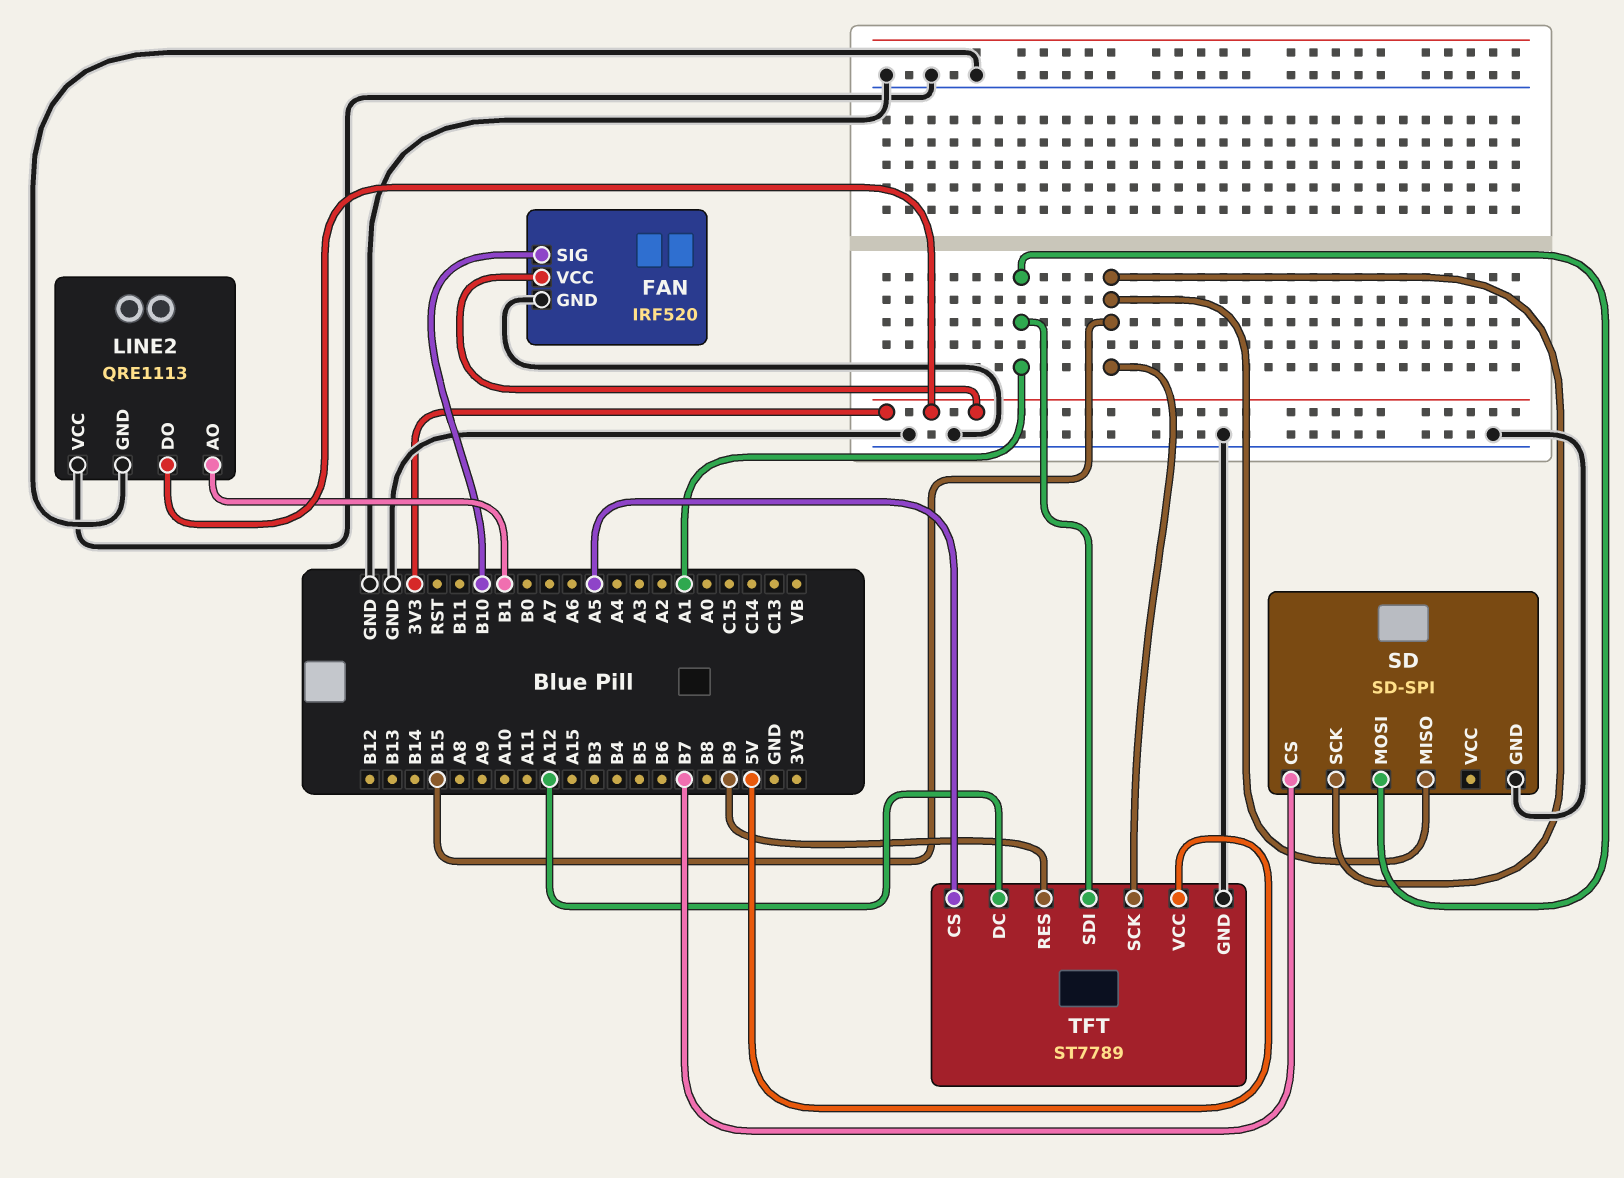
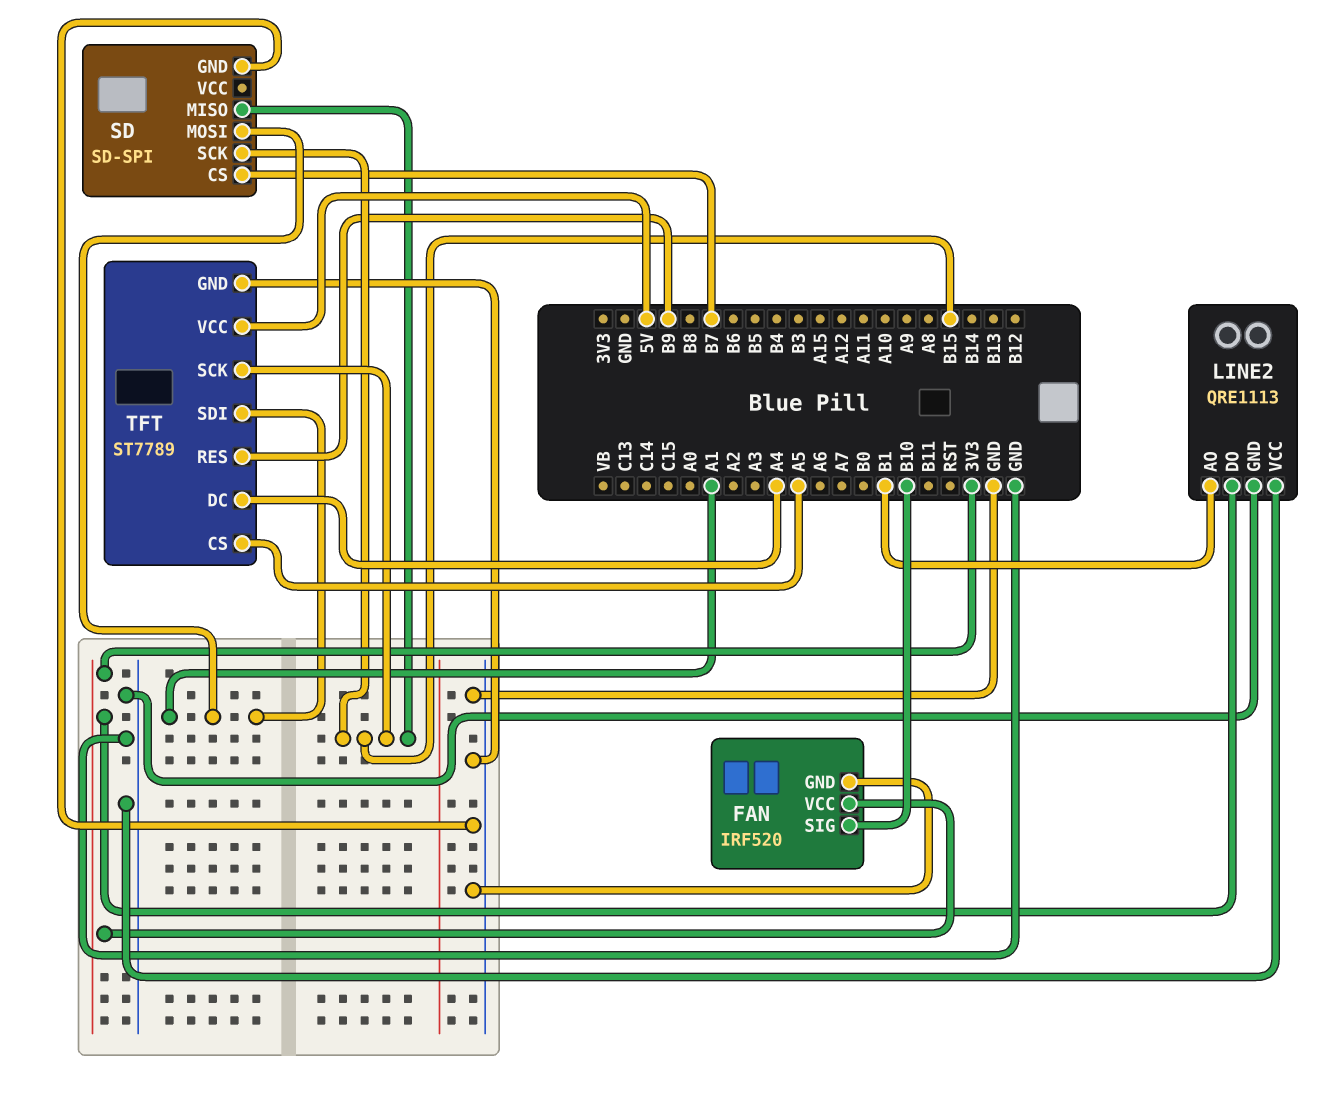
TFT pin DC: A12 -> A4

